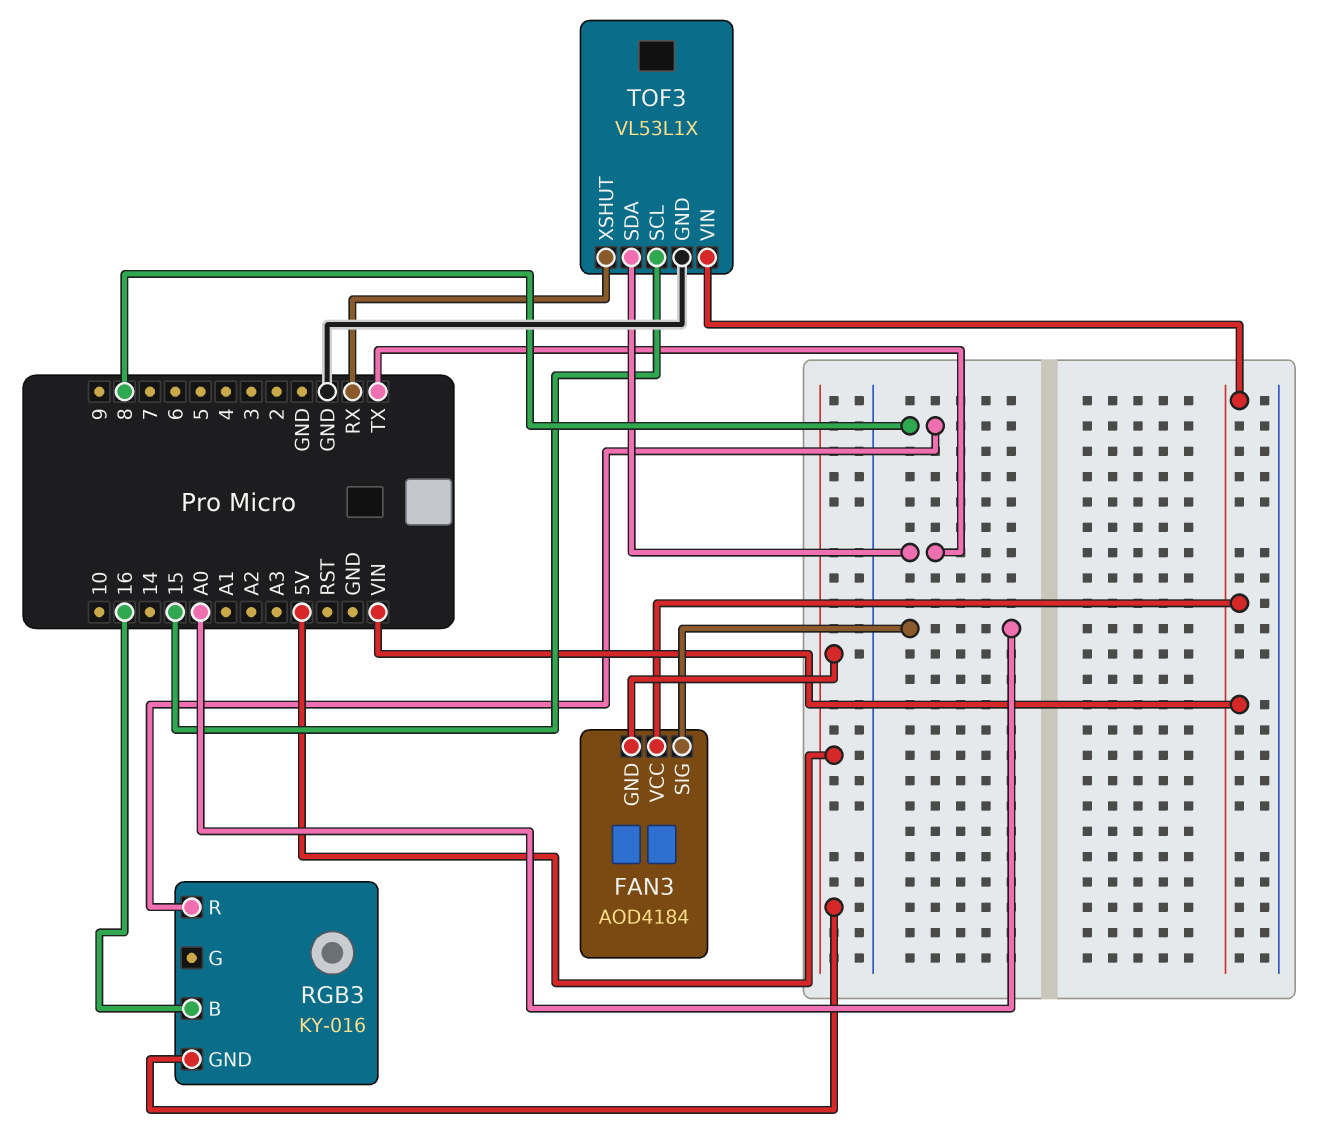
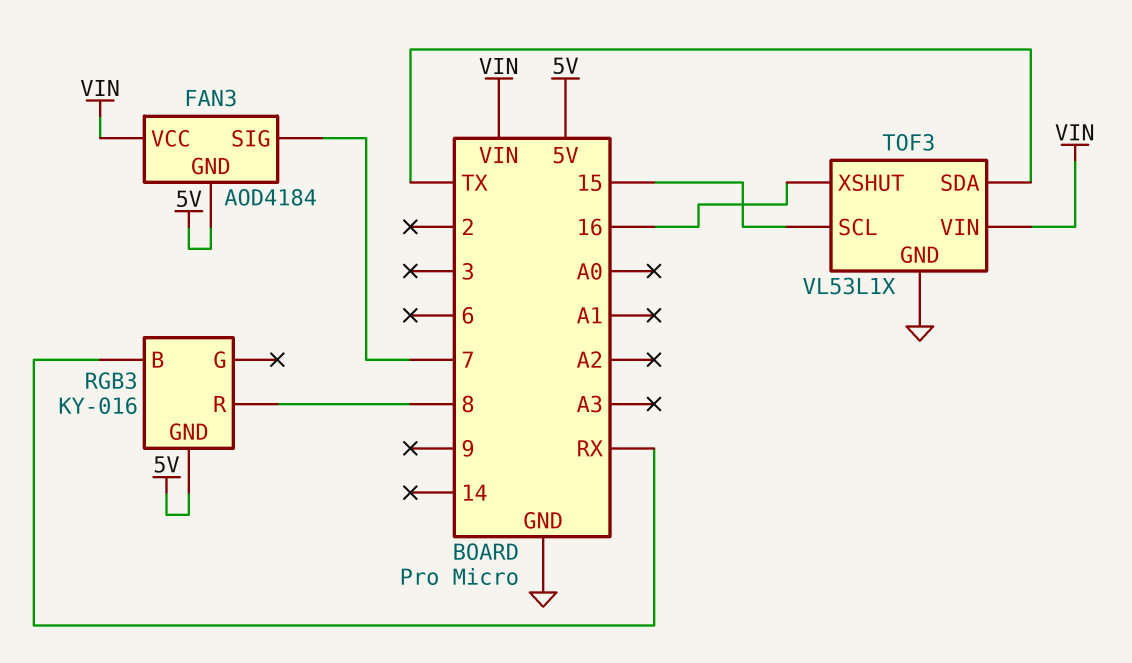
FAN3 pin SIG: A0 -> 7
RGB3 pin B: 16 -> RX
TOF3 pin XSHUT: RX -> 16

